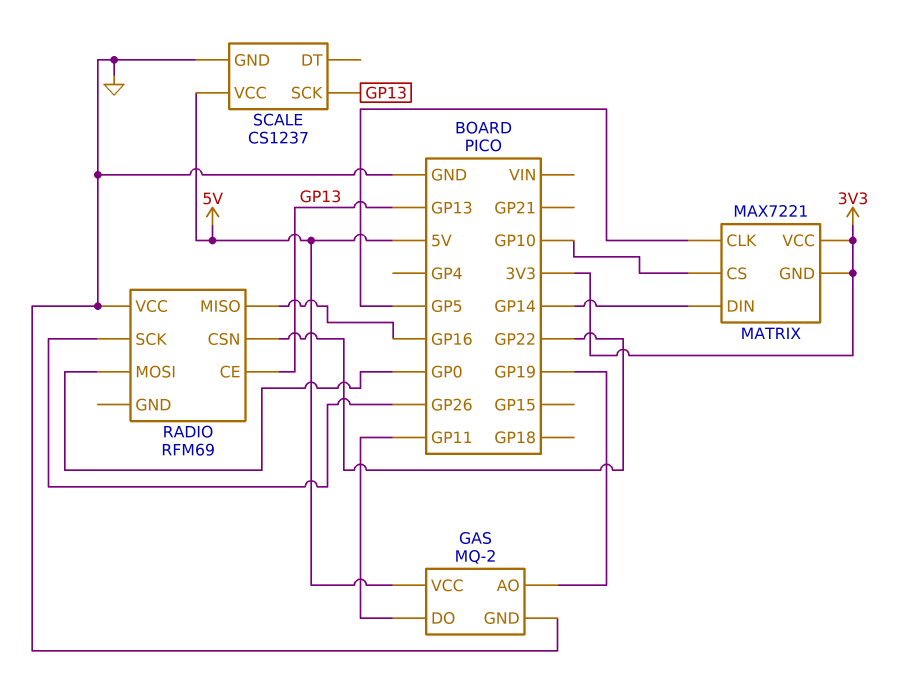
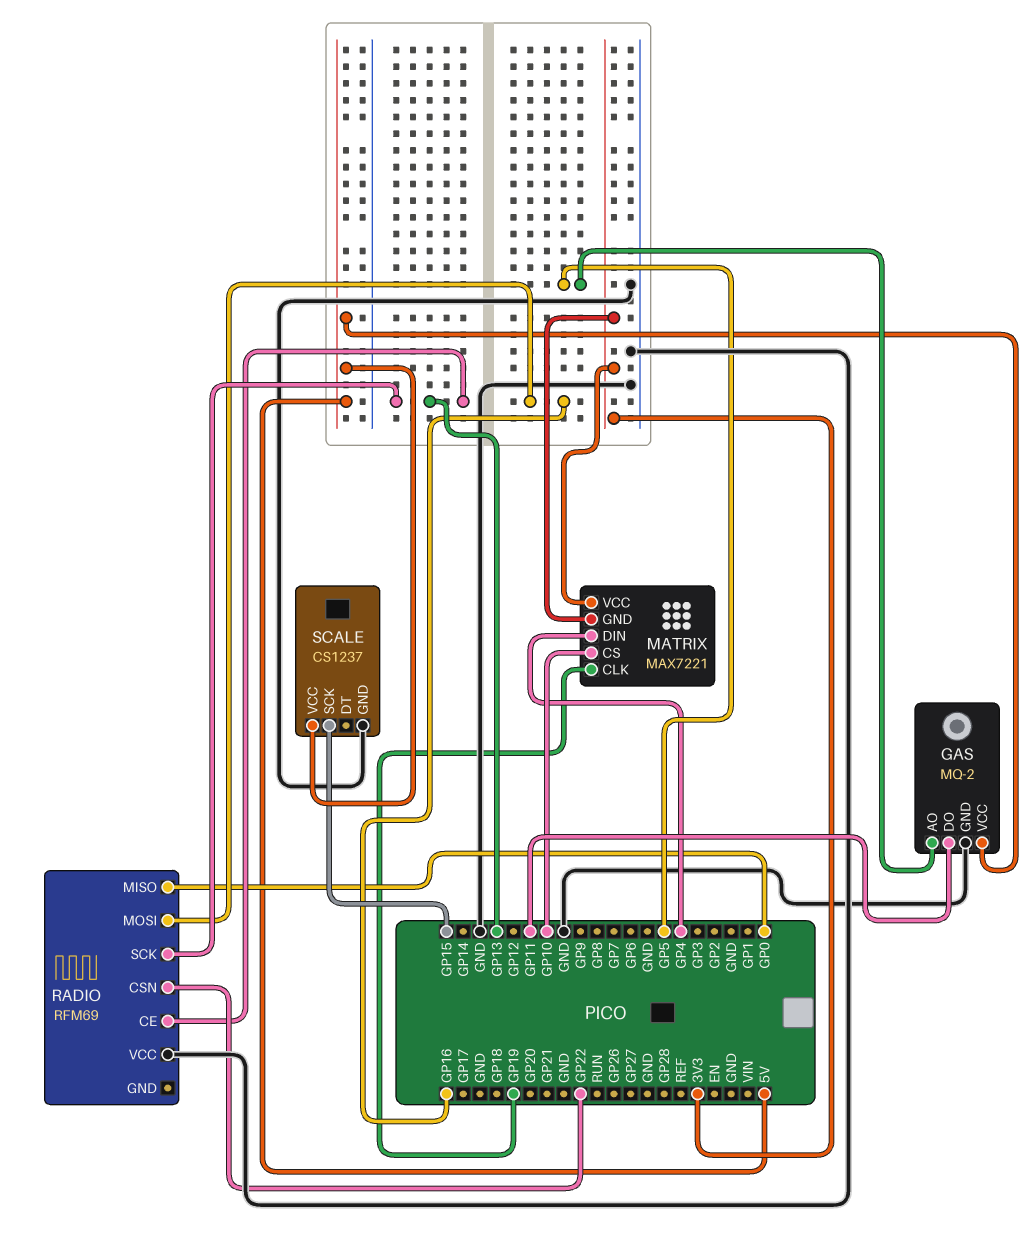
GAS pin AO: GP19 -> GP5
MATRIX pin CLK: GP5 -> GP19
MATRIX pin DIN: GP14 -> GP4
RADIO pin MISO: GP16 -> GP0
RADIO pin MOSI: GP0 -> GP16
RADIO pin SCK: GP26 -> GP13
SCALE pin SCK: GP13 -> GP15

